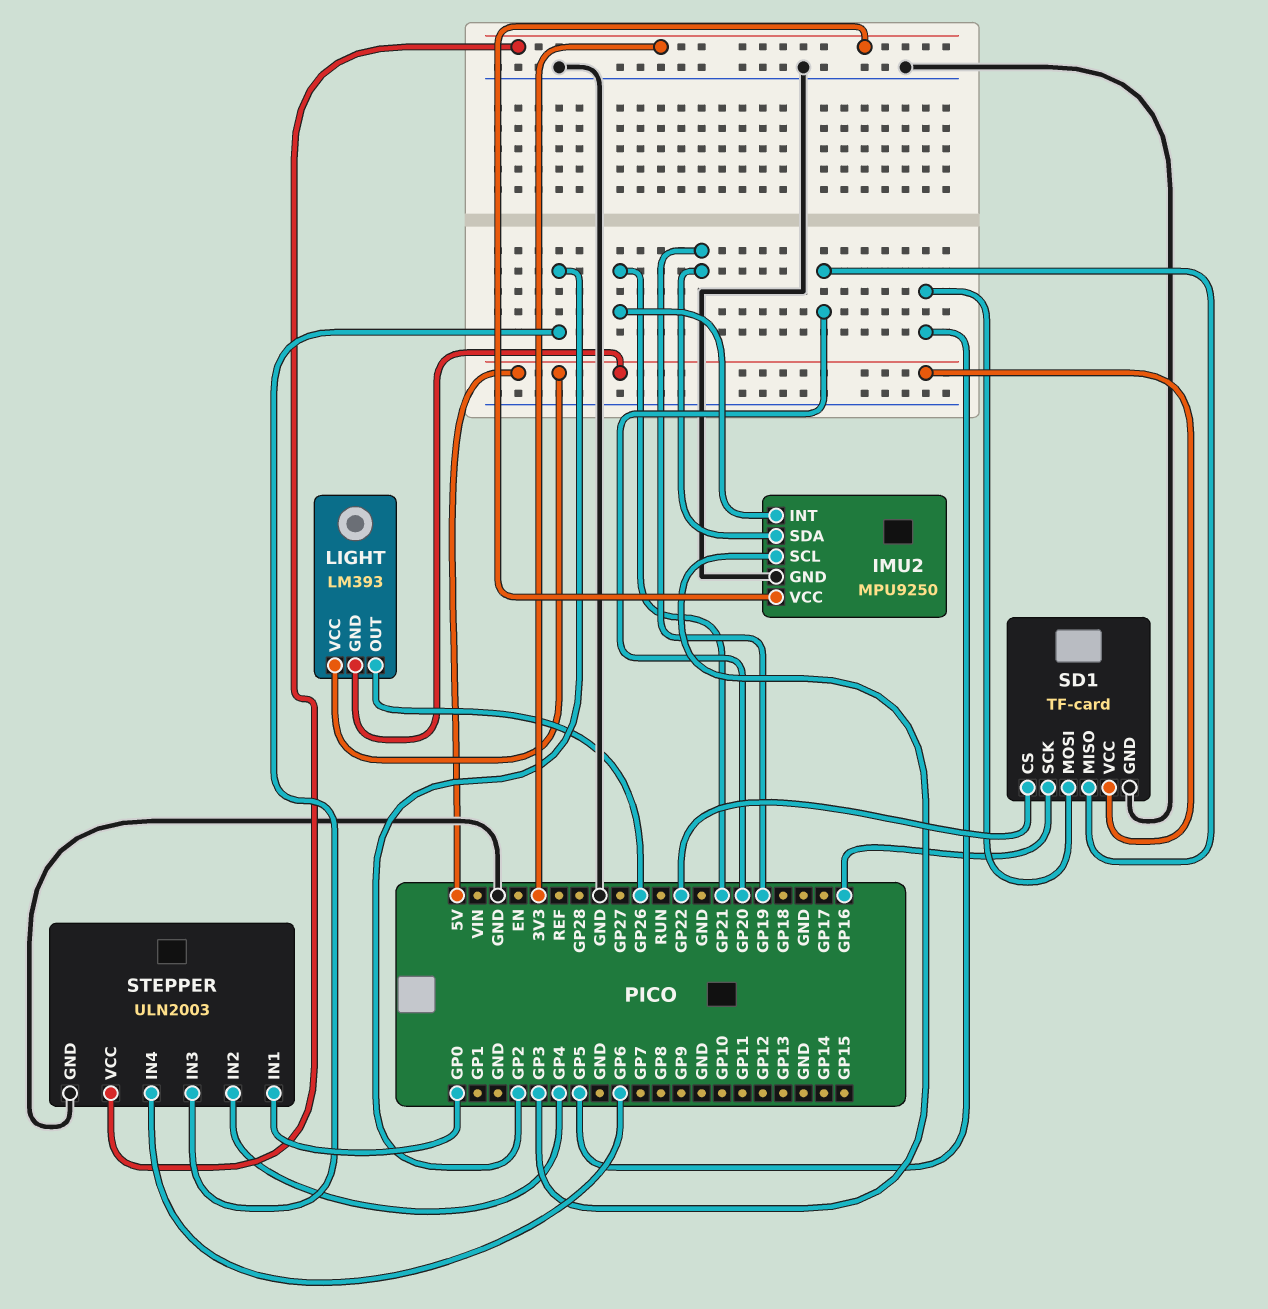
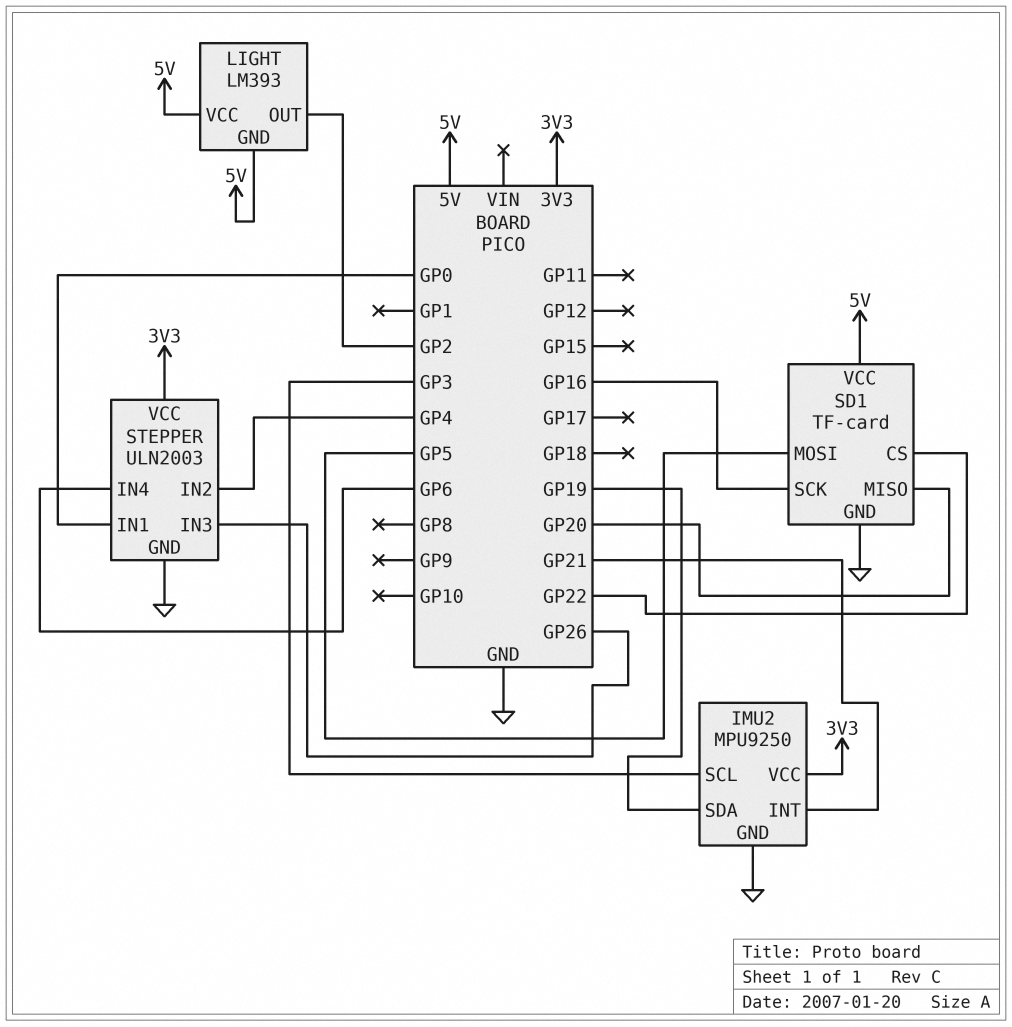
LIGHT pin OUT: GP26 -> GP2
STEPPER pin IN3: GP2 -> GP26

